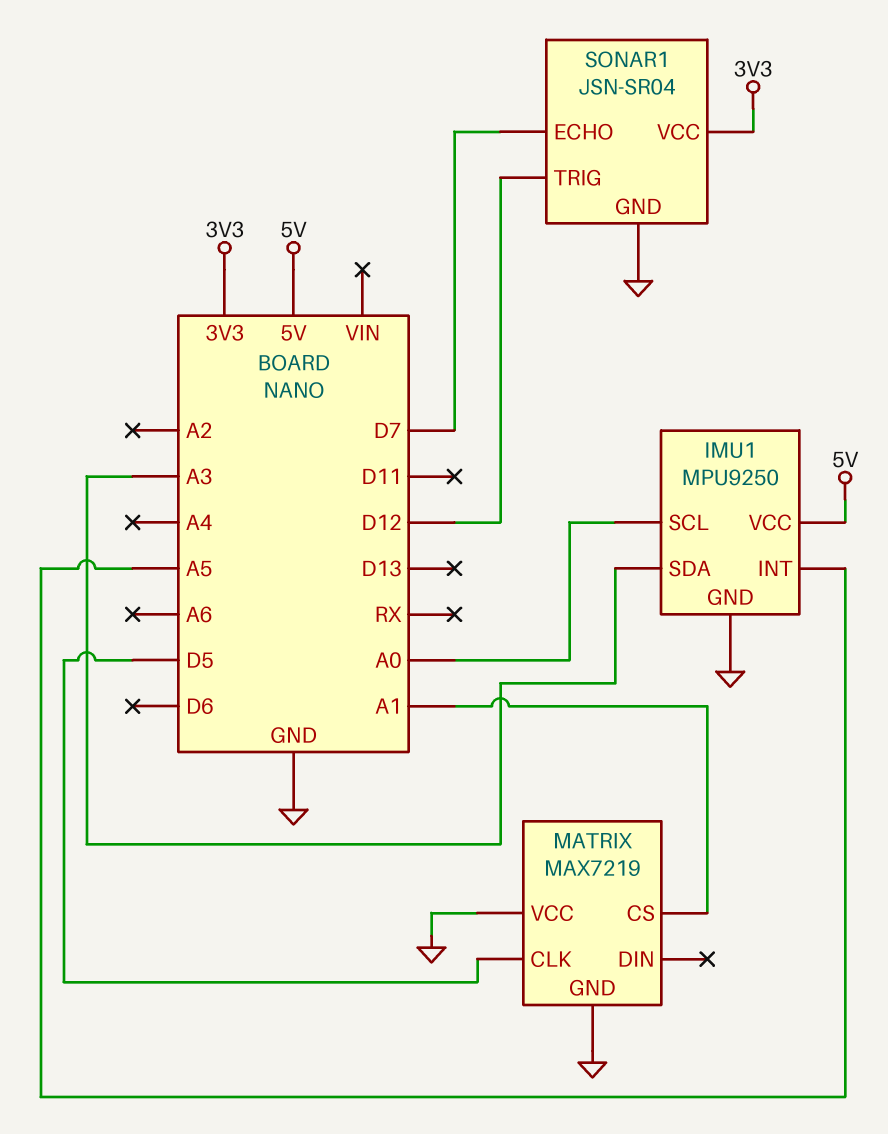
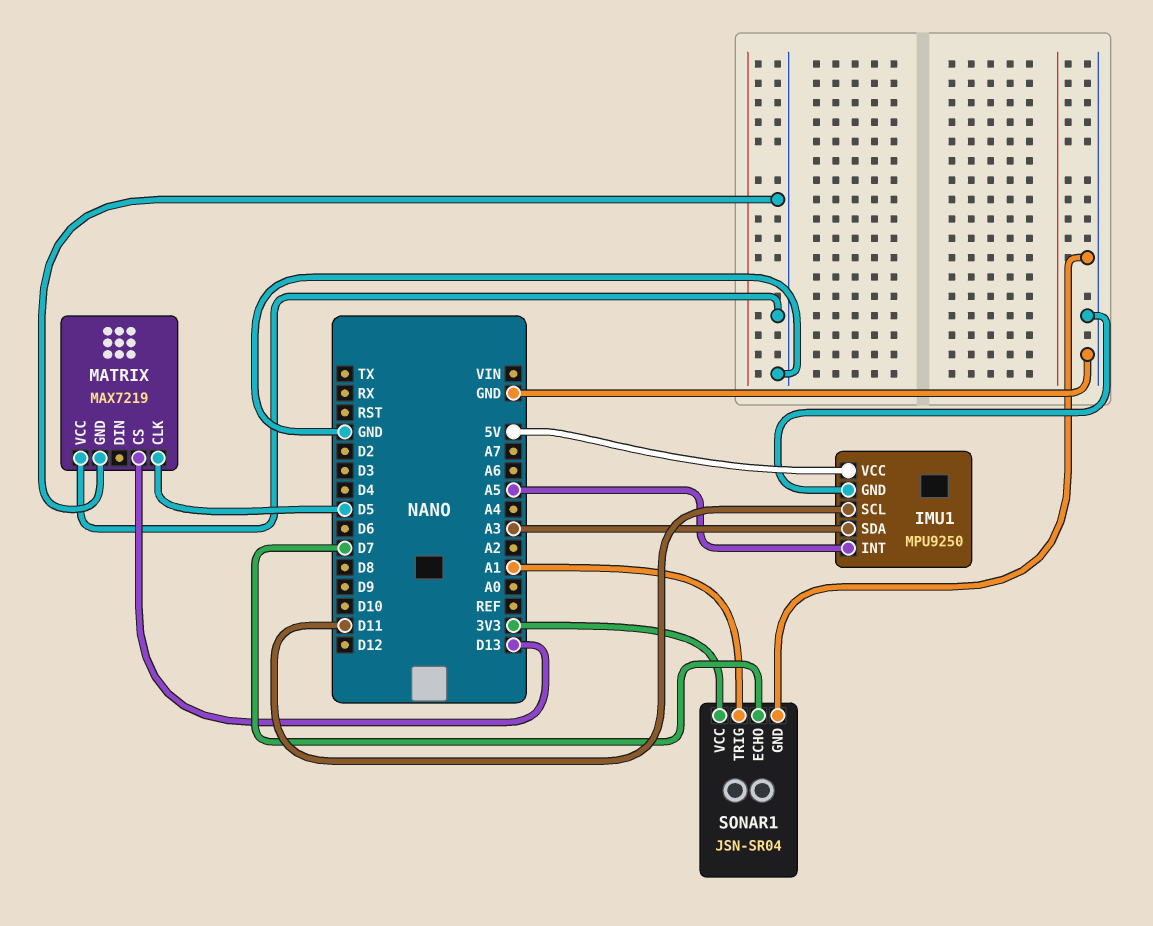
IMU1 pin SCL: A0 -> D11
MATRIX pin CS: A1 -> D13
SONAR1 pin TRIG: D12 -> A1

